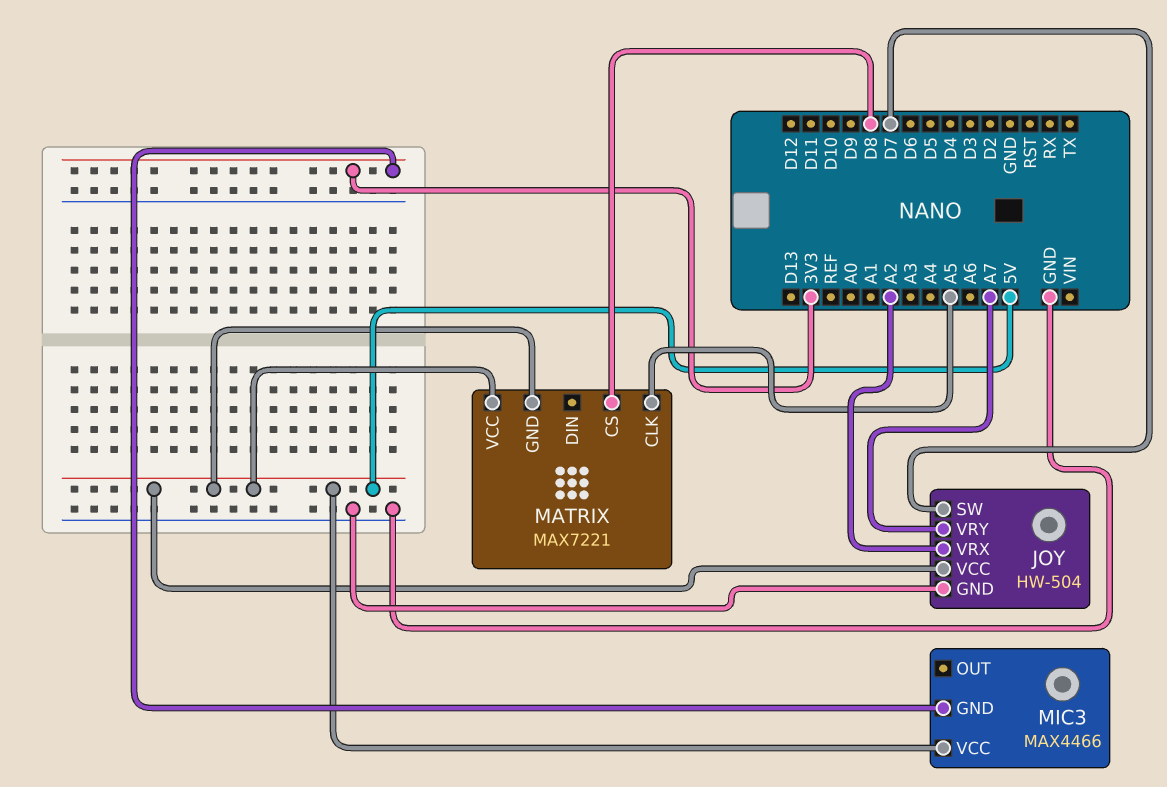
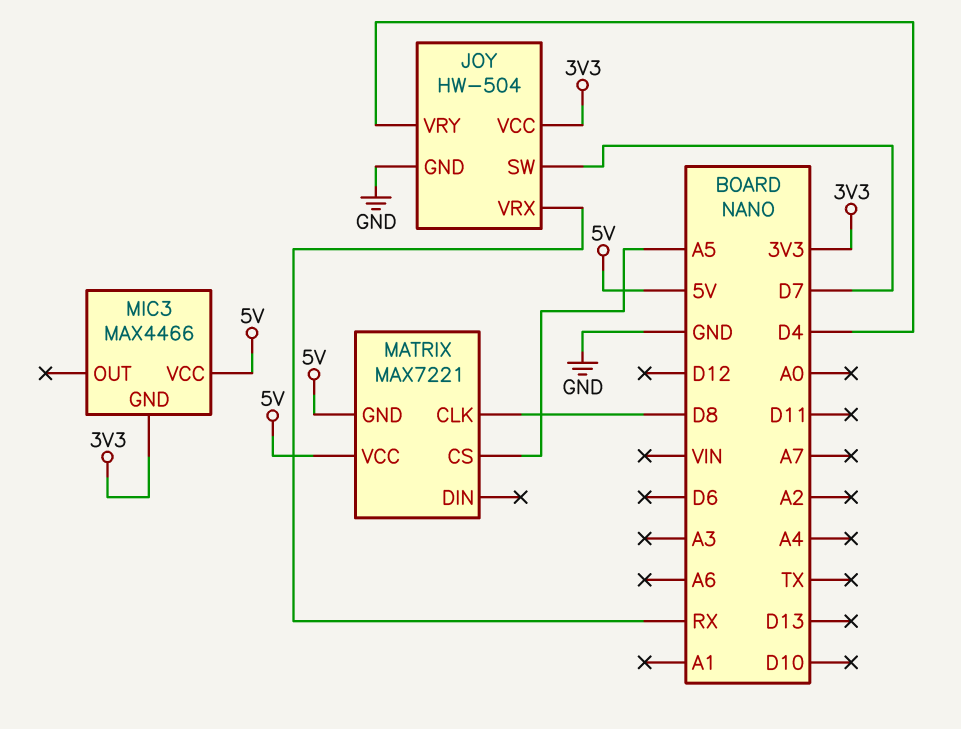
JOY pin VCC: 5V -> 3V3
JOY pin VRX: A2 -> RX
JOY pin VRY: A7 -> D4
MATRIX pin CLK: A5 -> D8
MATRIX pin CS: D8 -> A5

